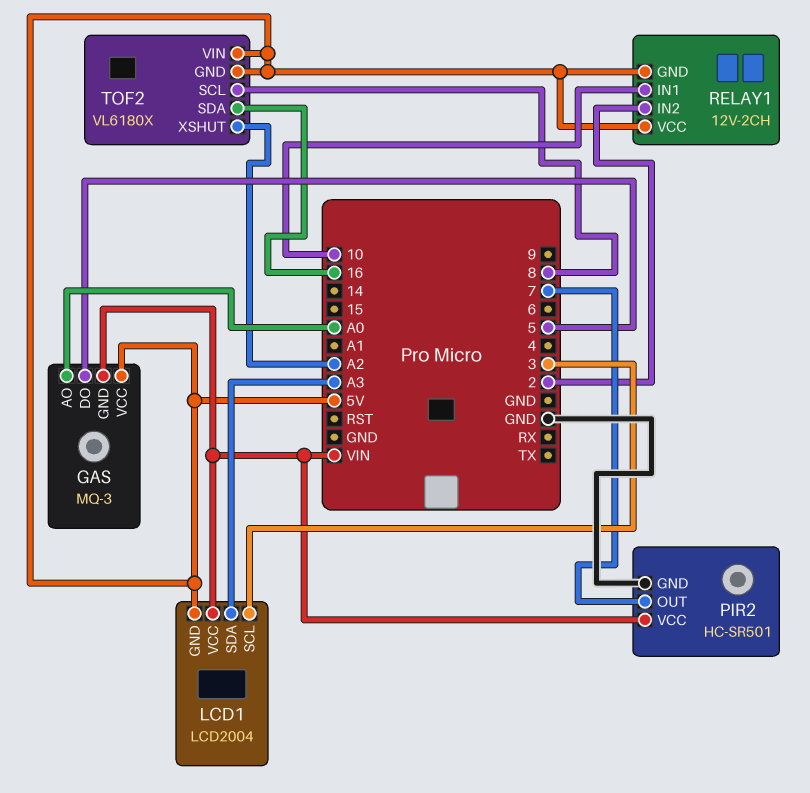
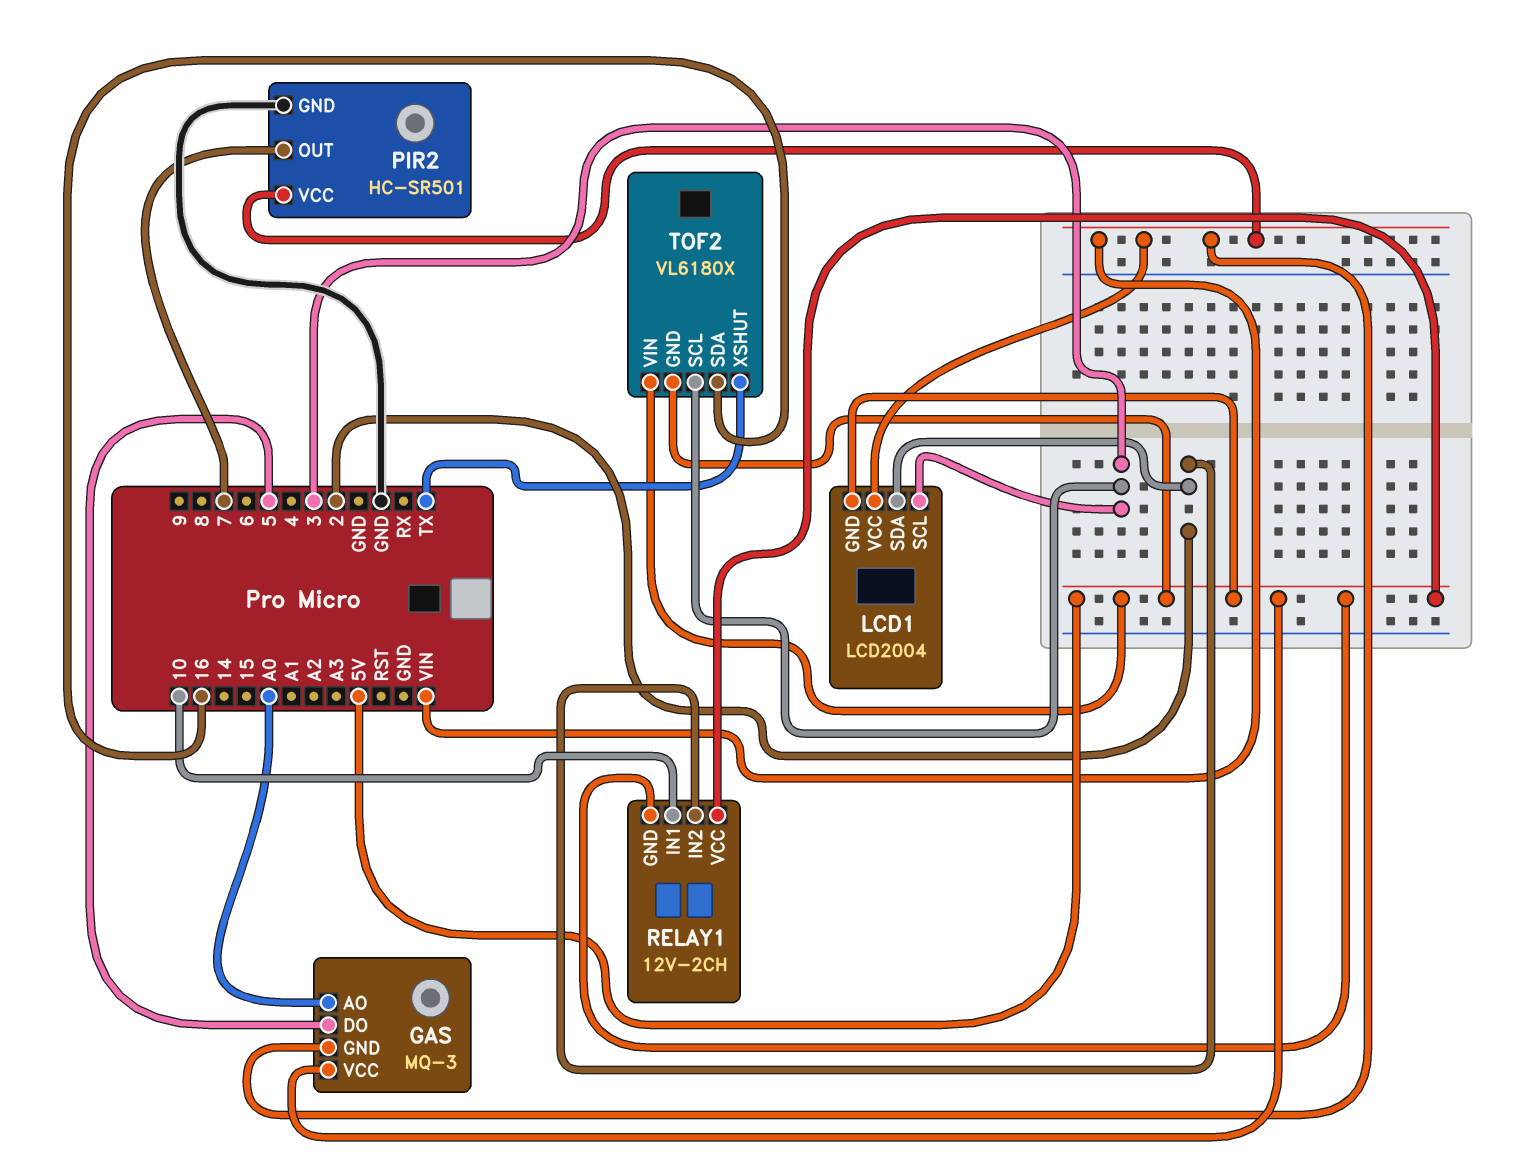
LCD1 pin SDA: A3 -> 2
TOF2 pin SCL: 8 -> 3
TOF2 pin XSHUT: A2 -> TX

